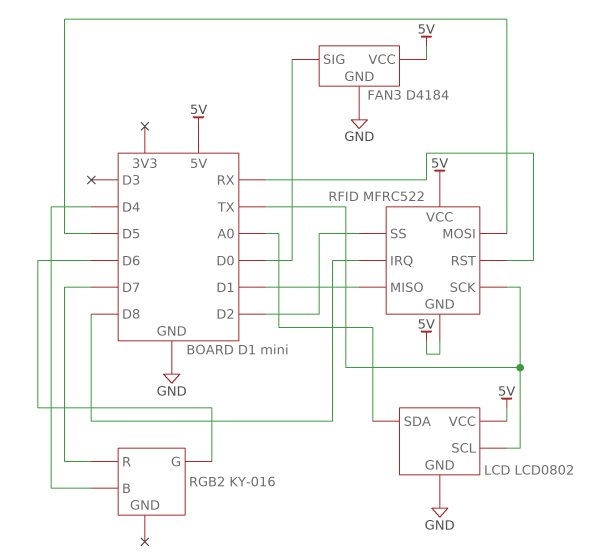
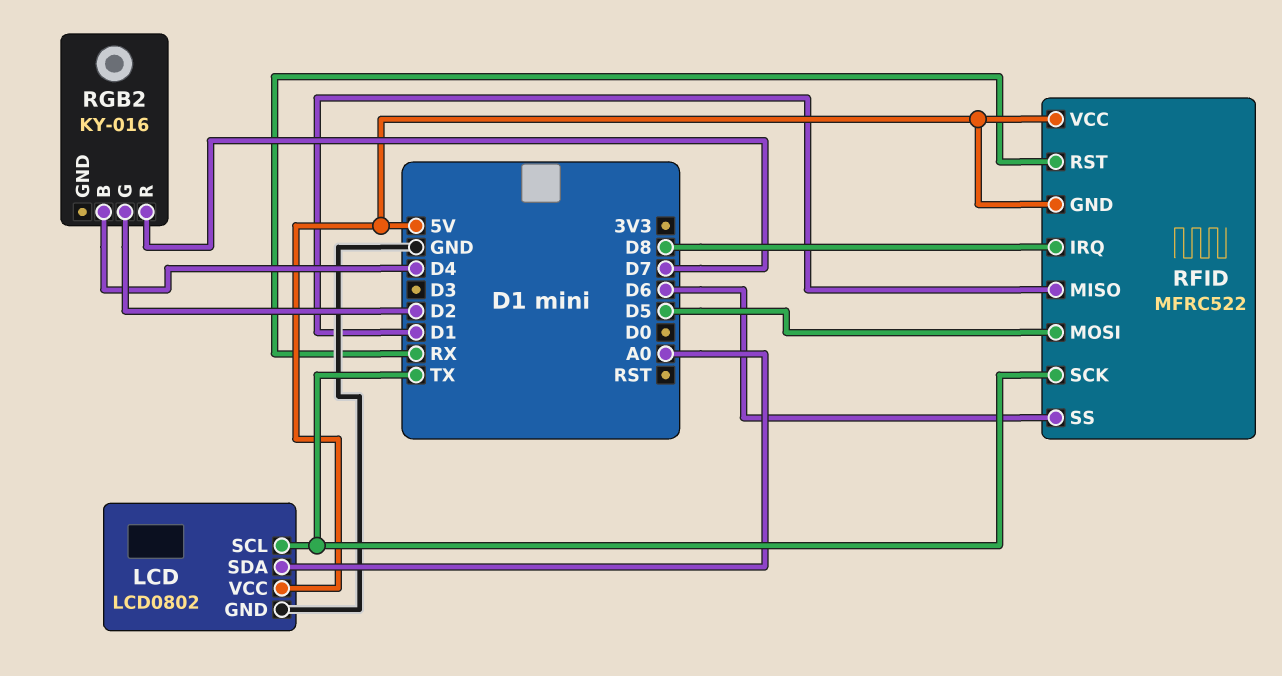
FAN3: D4184 -> none
FAN3 pin GND: GND -> none
FAN3 pin SIG: D0 -> none
FAN3 pin VCC: 5V -> none
RFID pin SS: D2 -> D6
RGB2 pin G: D6 -> D2

